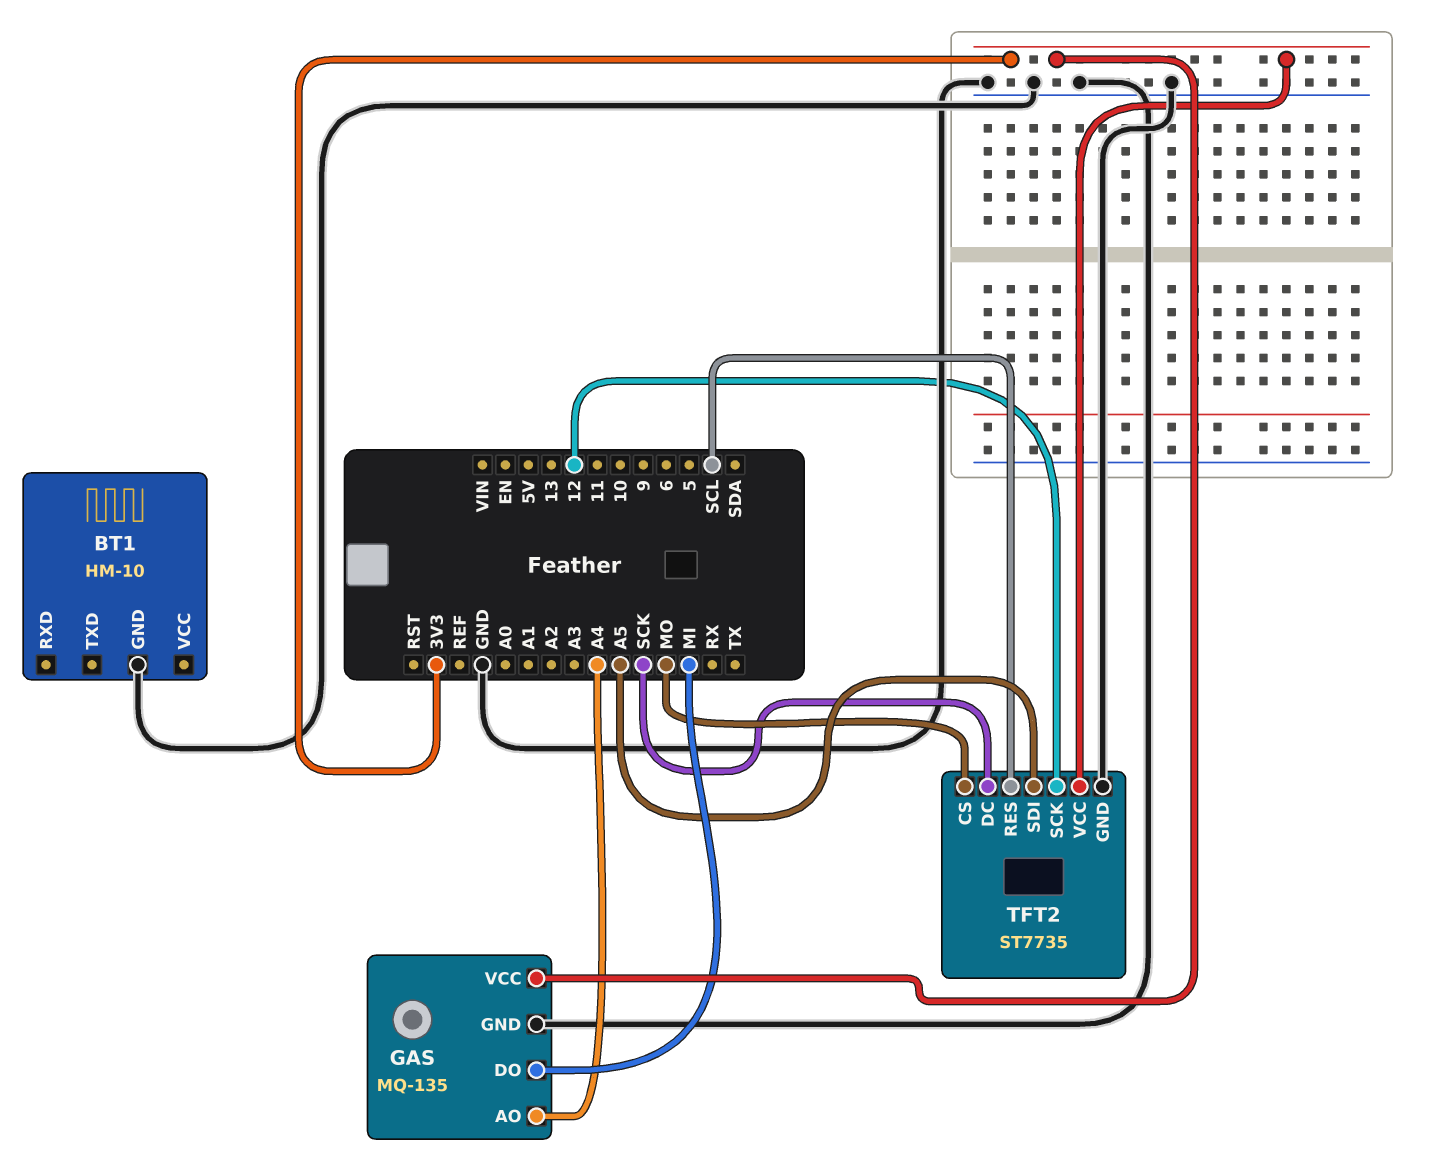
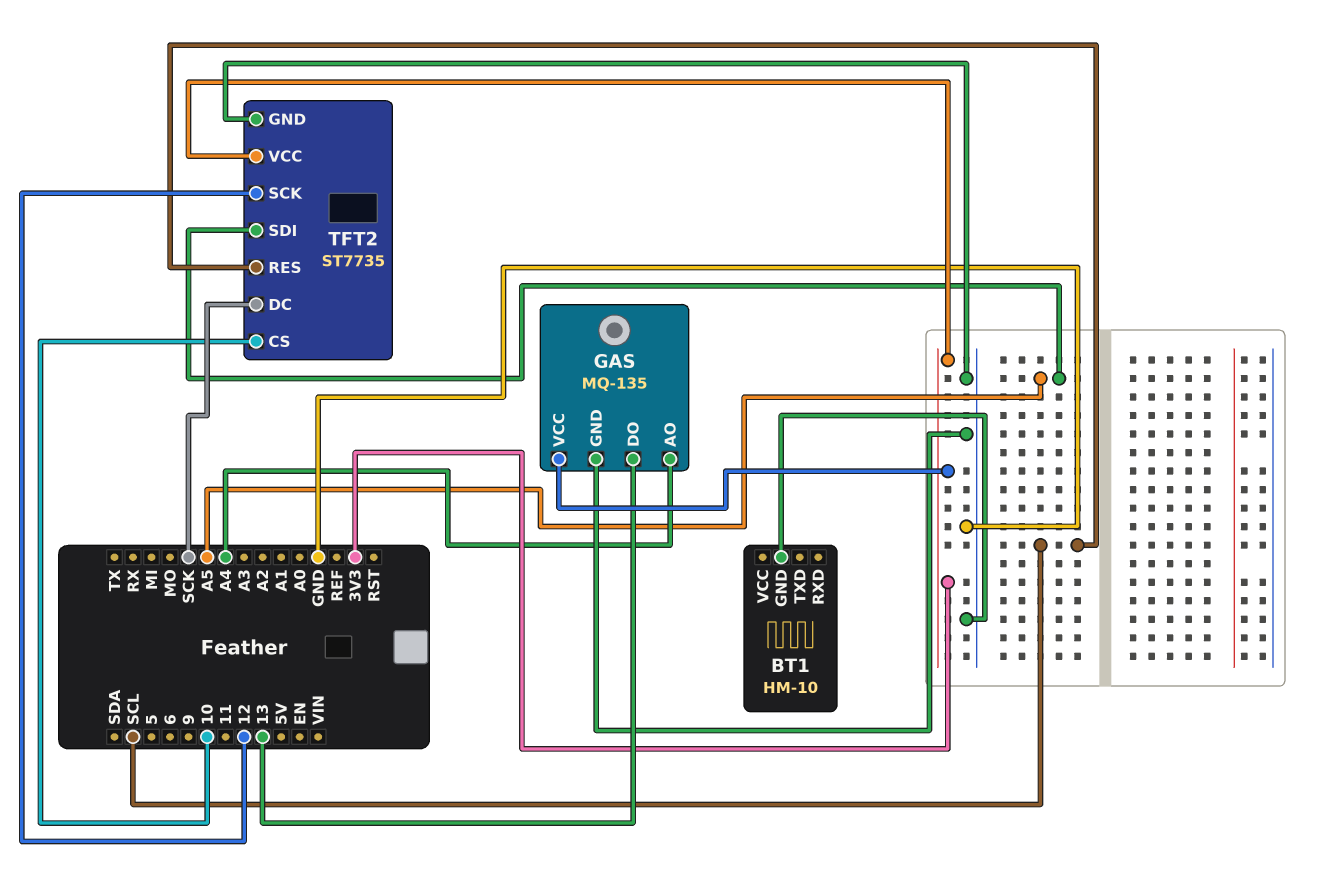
GAS pin DO: MI -> 13
TFT2 pin CS: MO -> 10

